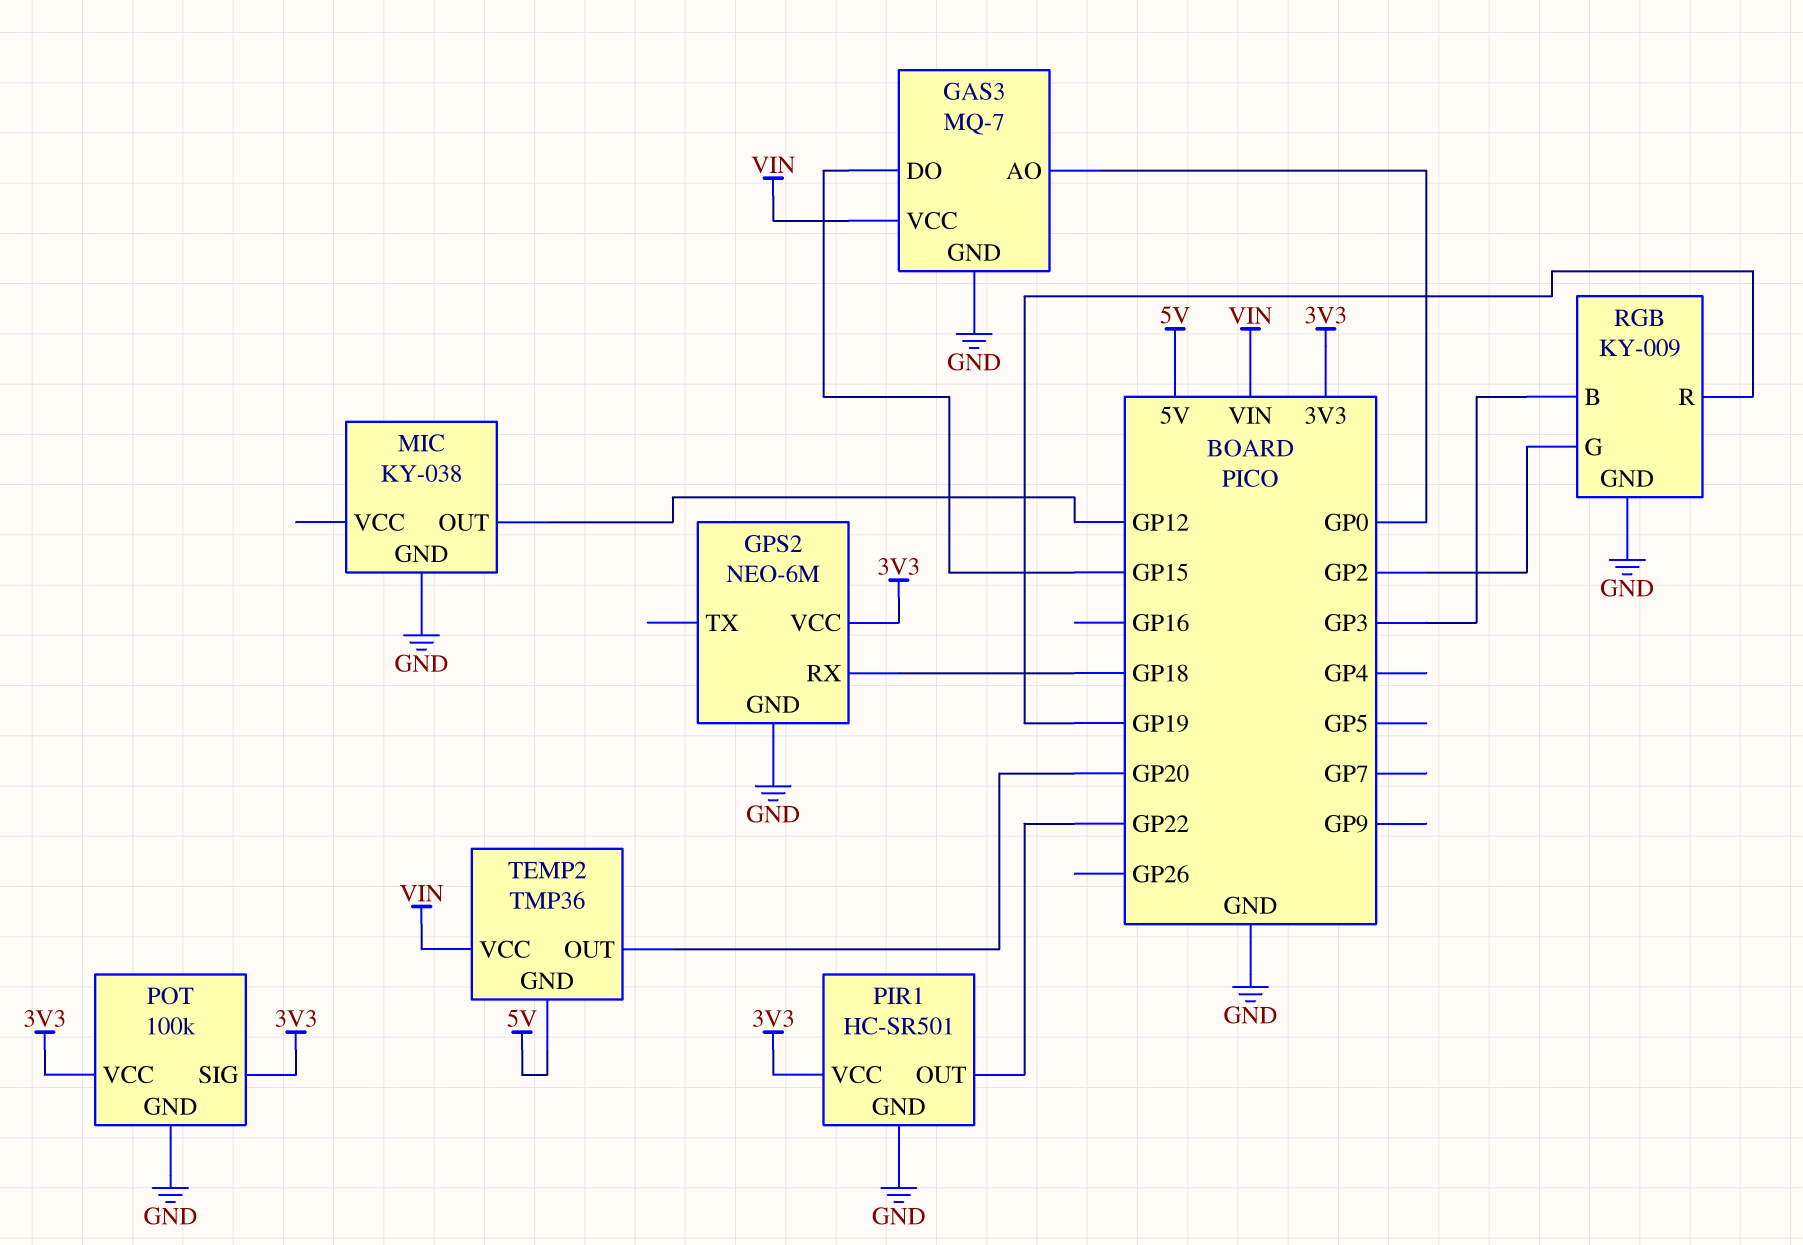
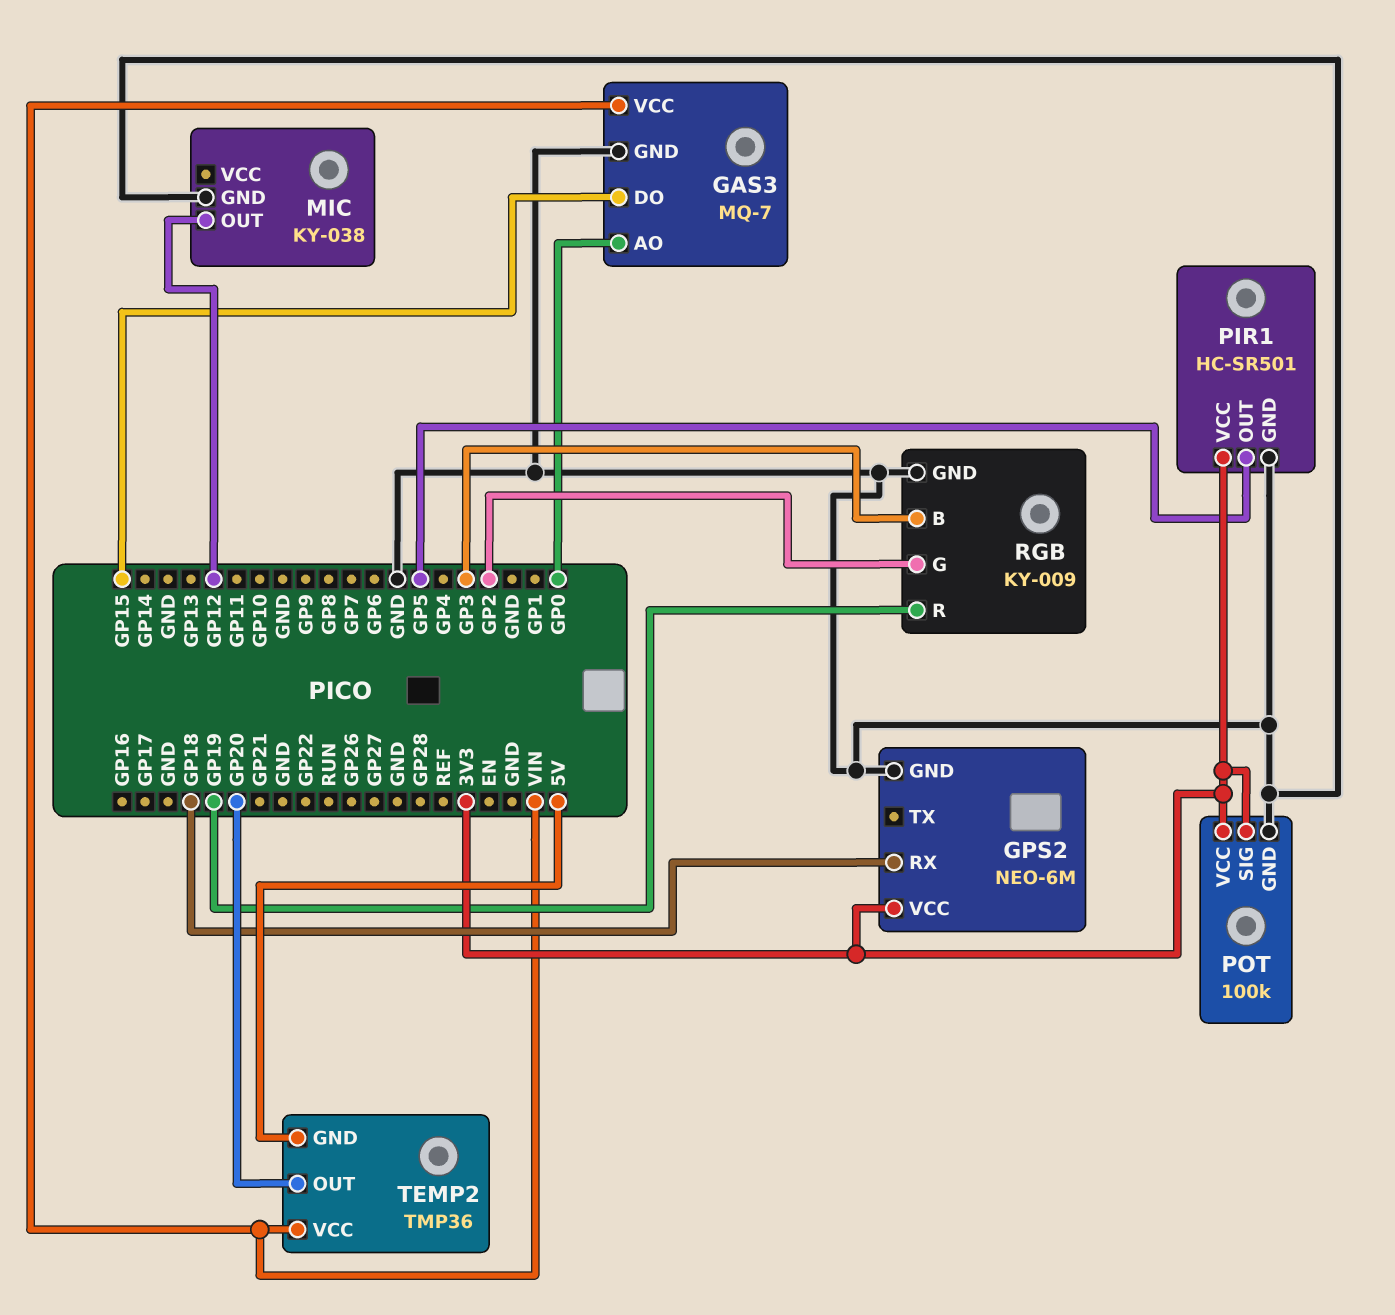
PIR1 pin OUT: GP22 -> GP5

